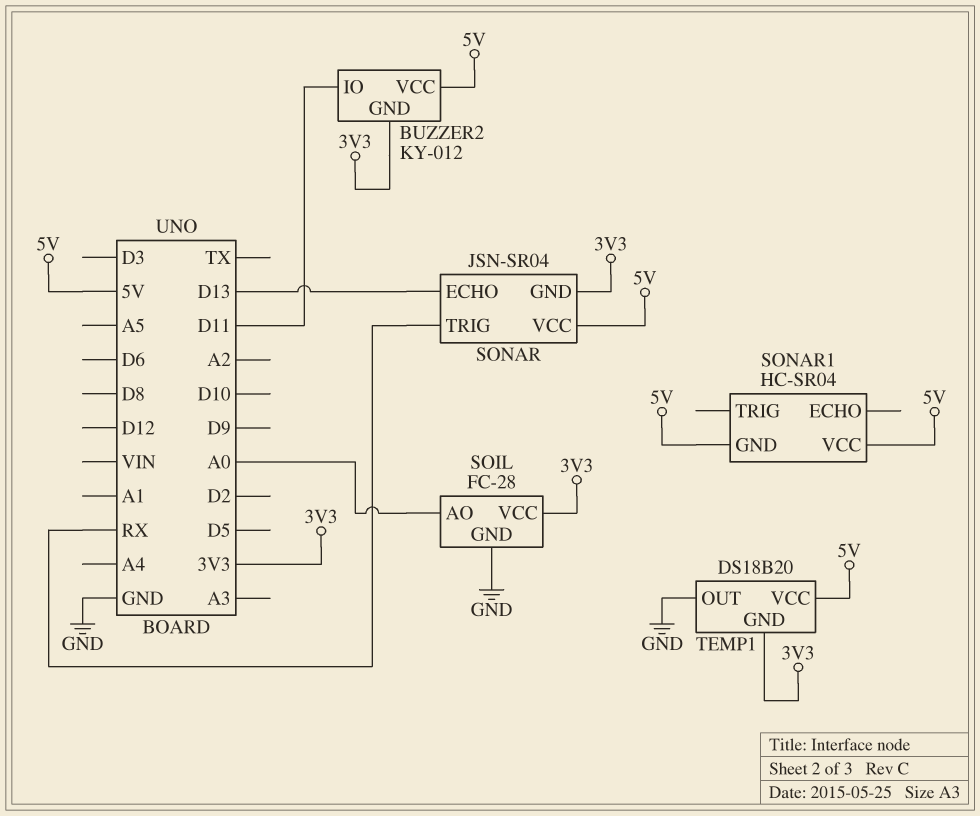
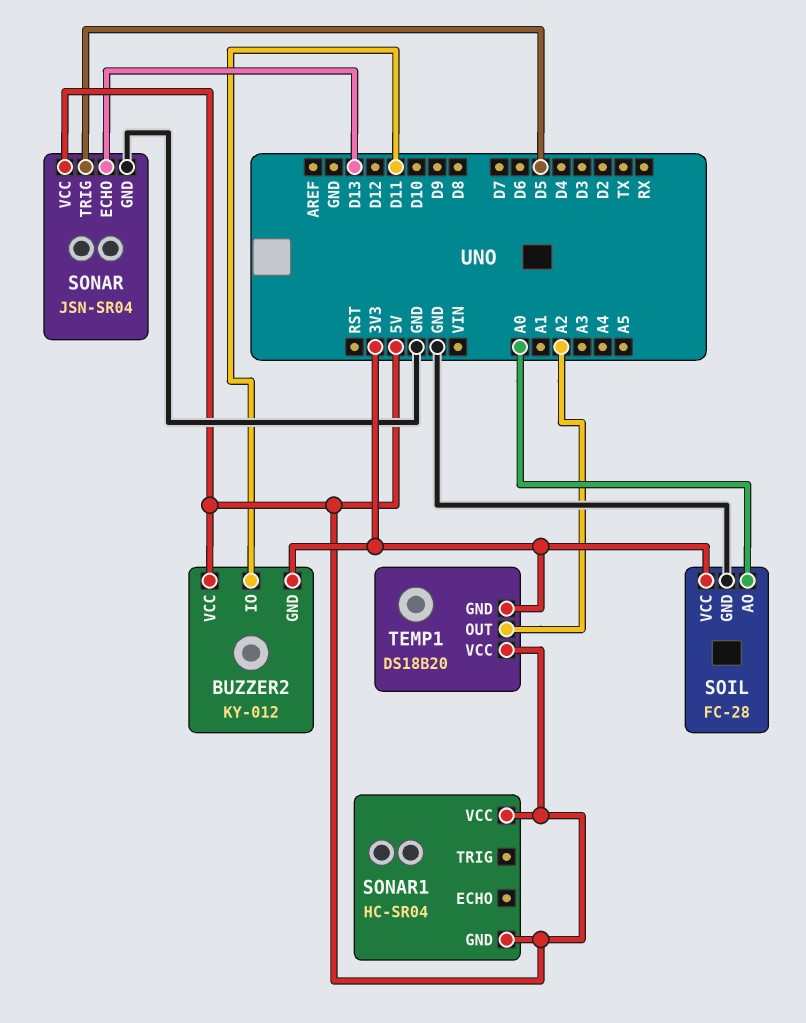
SONAR pin GND: 3V3 -> GND
SONAR pin TRIG: RX -> D5
TEMP1 pin OUT: GND -> A2

